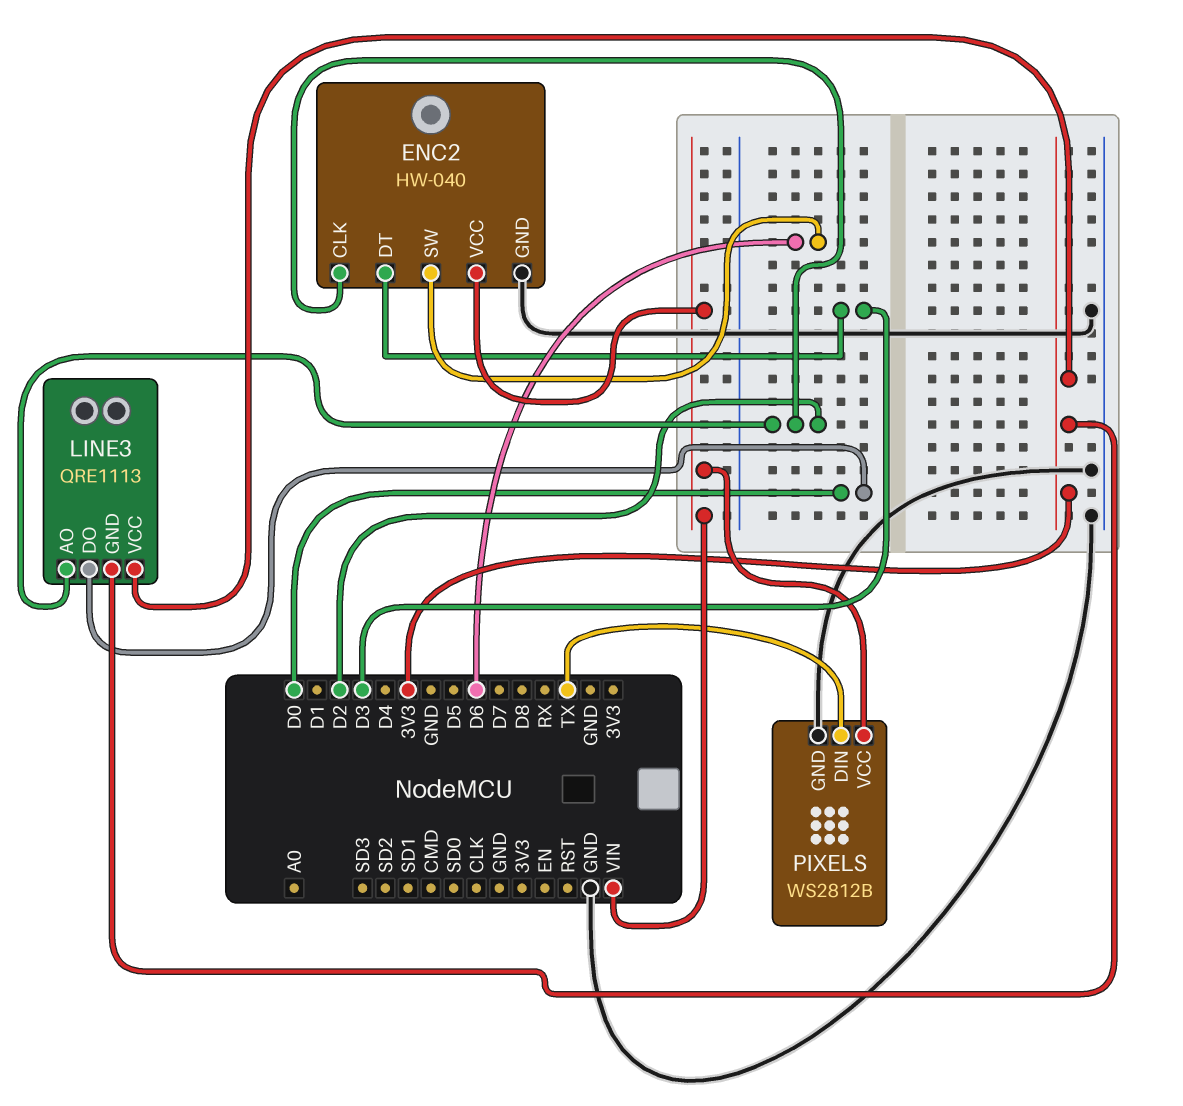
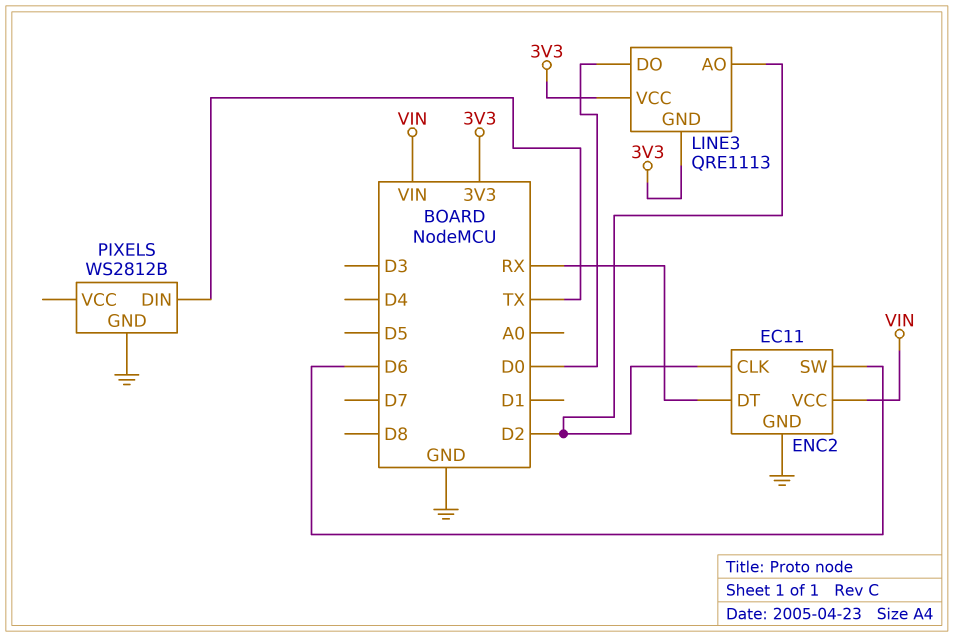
ENC2: HW-040 -> EC11
ENC2 pin DT: D3 -> RX
PIXELS pin VCC: VIN -> none

